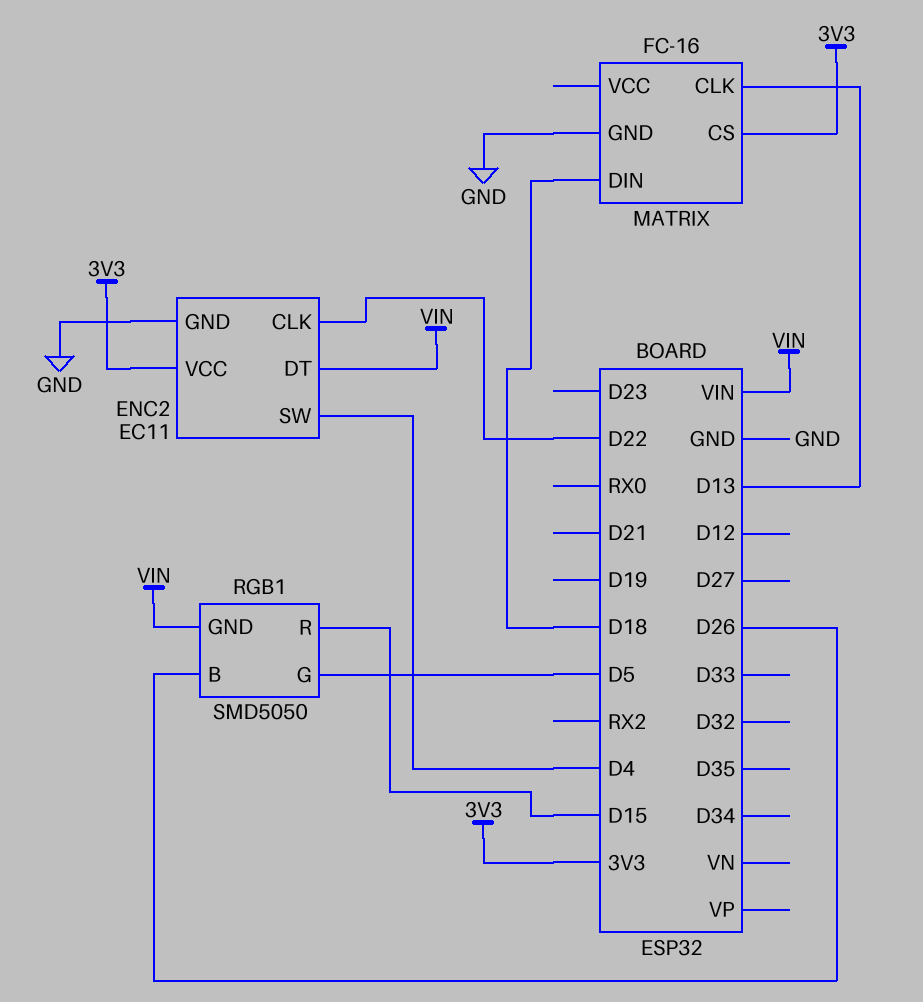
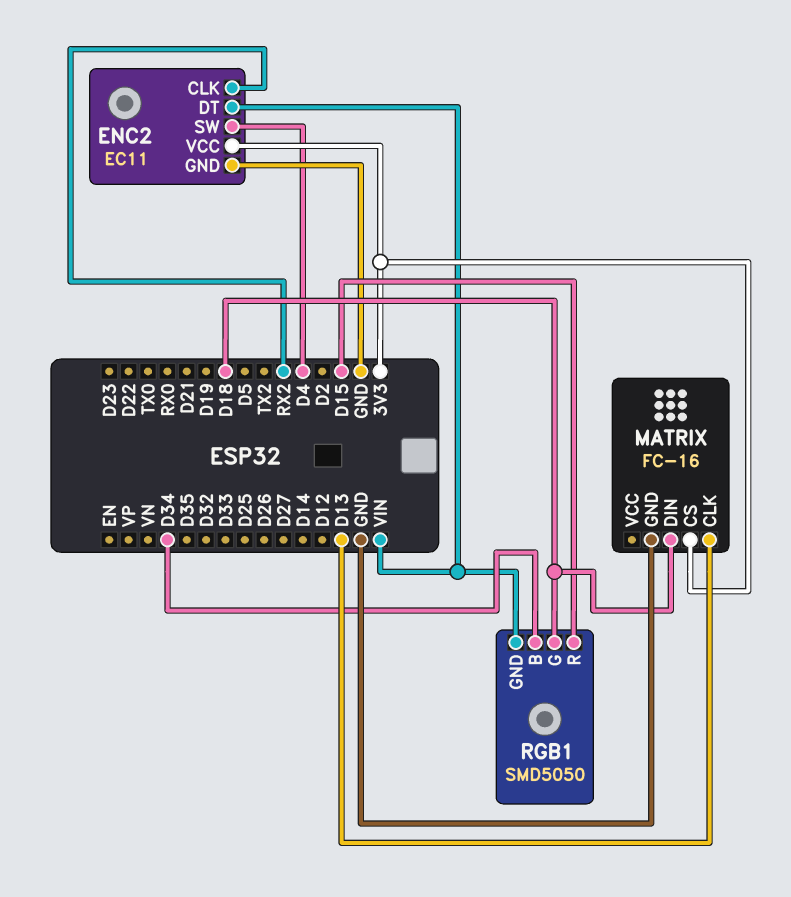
ENC2 pin CLK: D22 -> RX2
RGB1 pin B: D26 -> D34
RGB1 pin G: D5 -> D18

